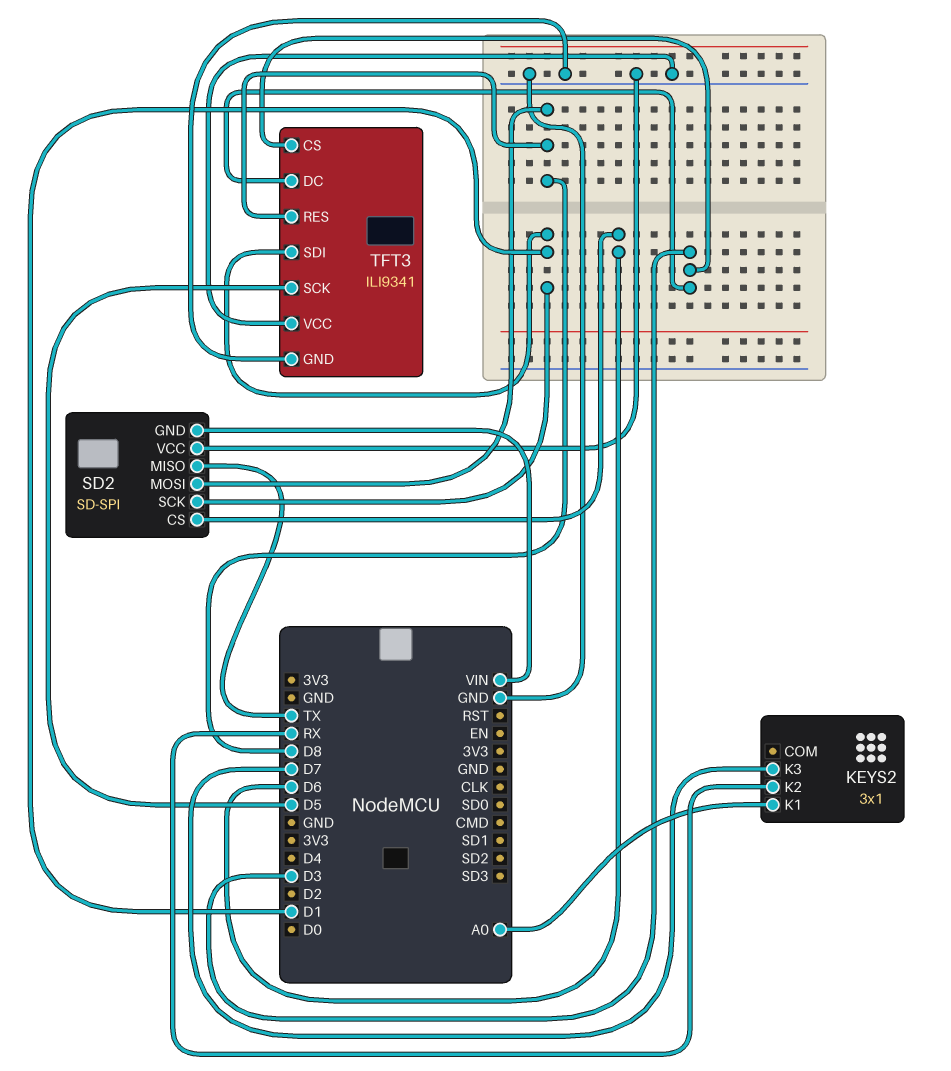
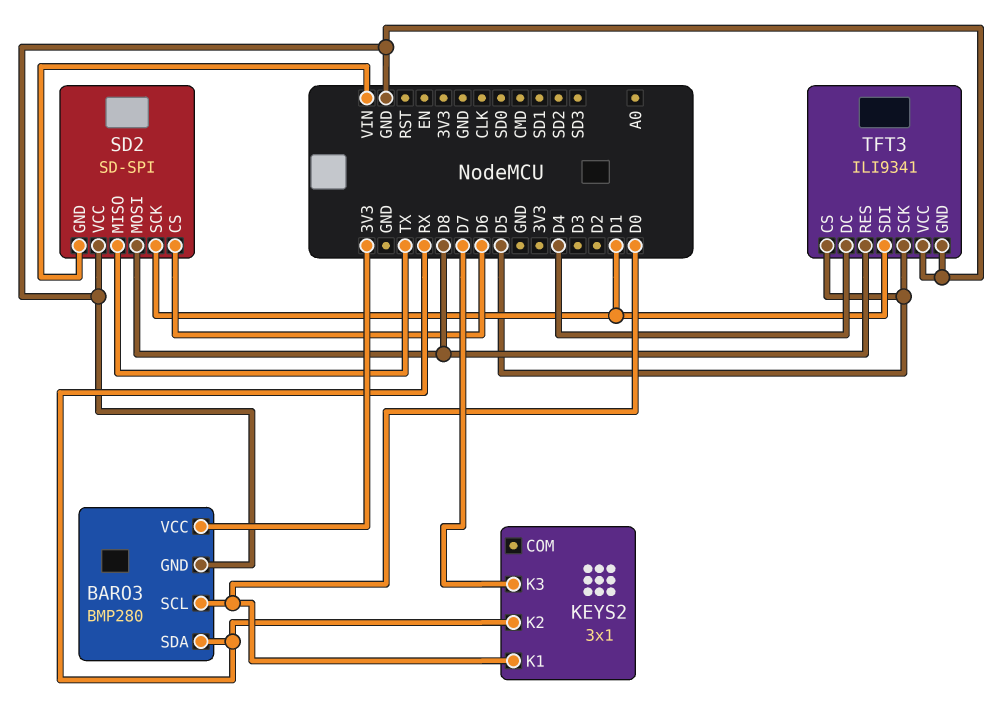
BARO3: none -> BMP280
BARO3 pin GND: none -> GND
BARO3 pin SCL: none -> D0
BARO3 pin SDA: none -> RX
BARO3 pin VCC: none -> 3V3
KEYS2 pin K1: A0 -> D0
TFT3 pin CS: D3 -> D5
TFT3 pin DC: D3 -> D4

